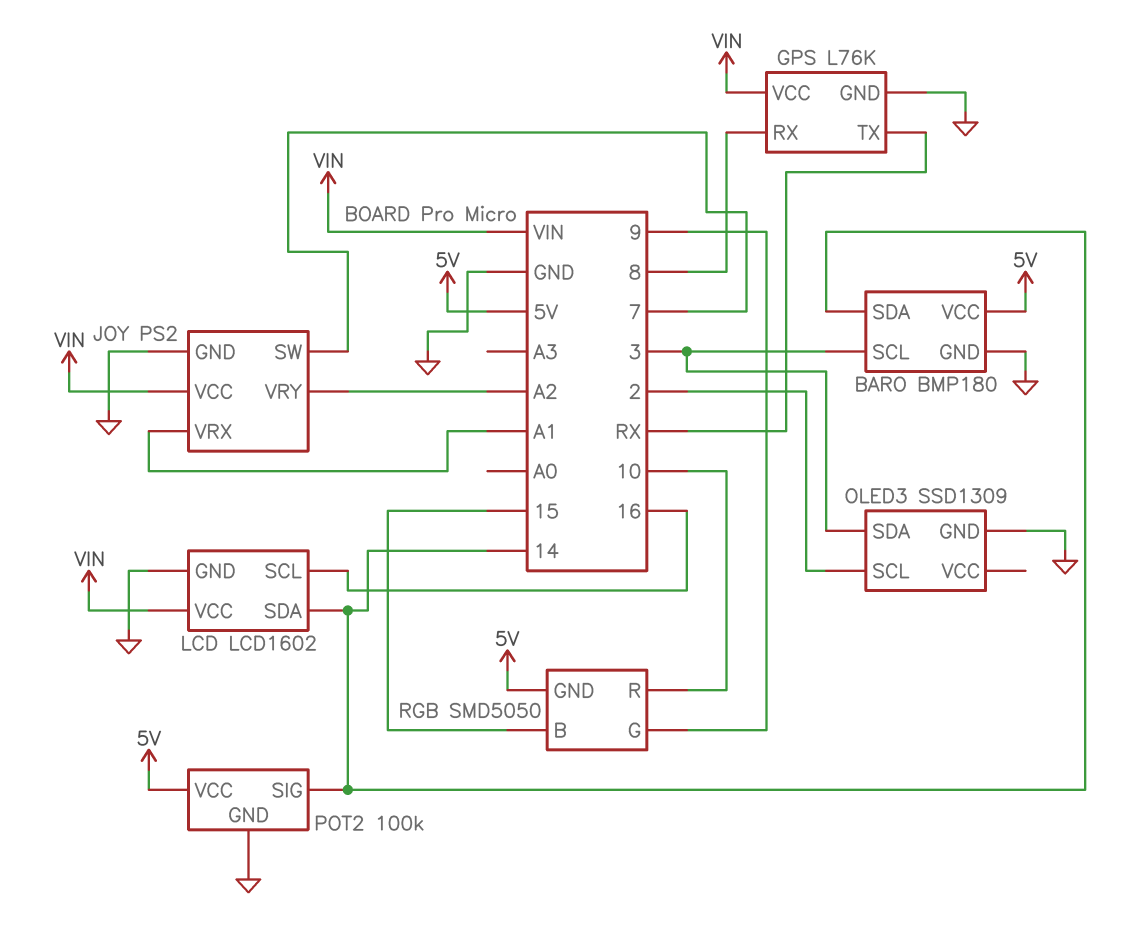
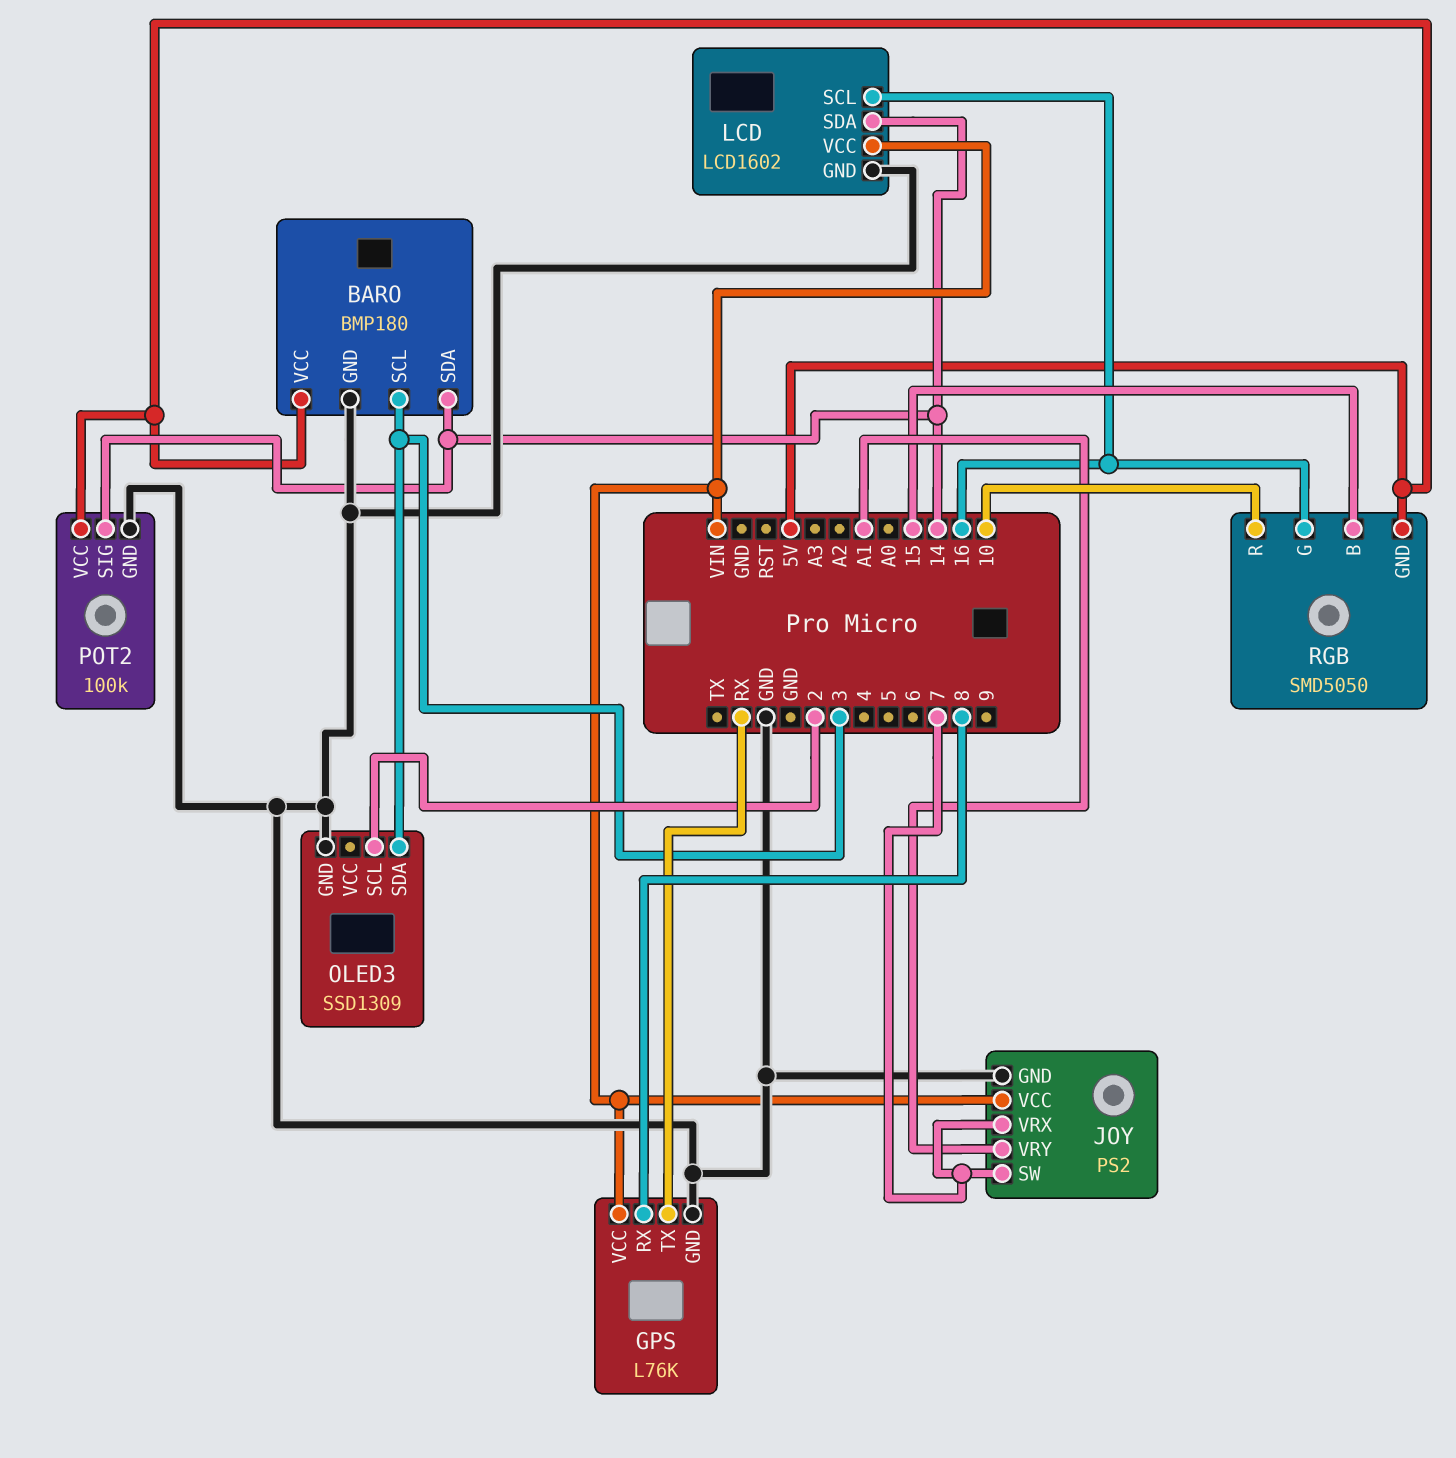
JOY pin VRX: A1 -> 7
JOY pin VRY: A2 -> A1
RGB pin G: 9 -> 16

